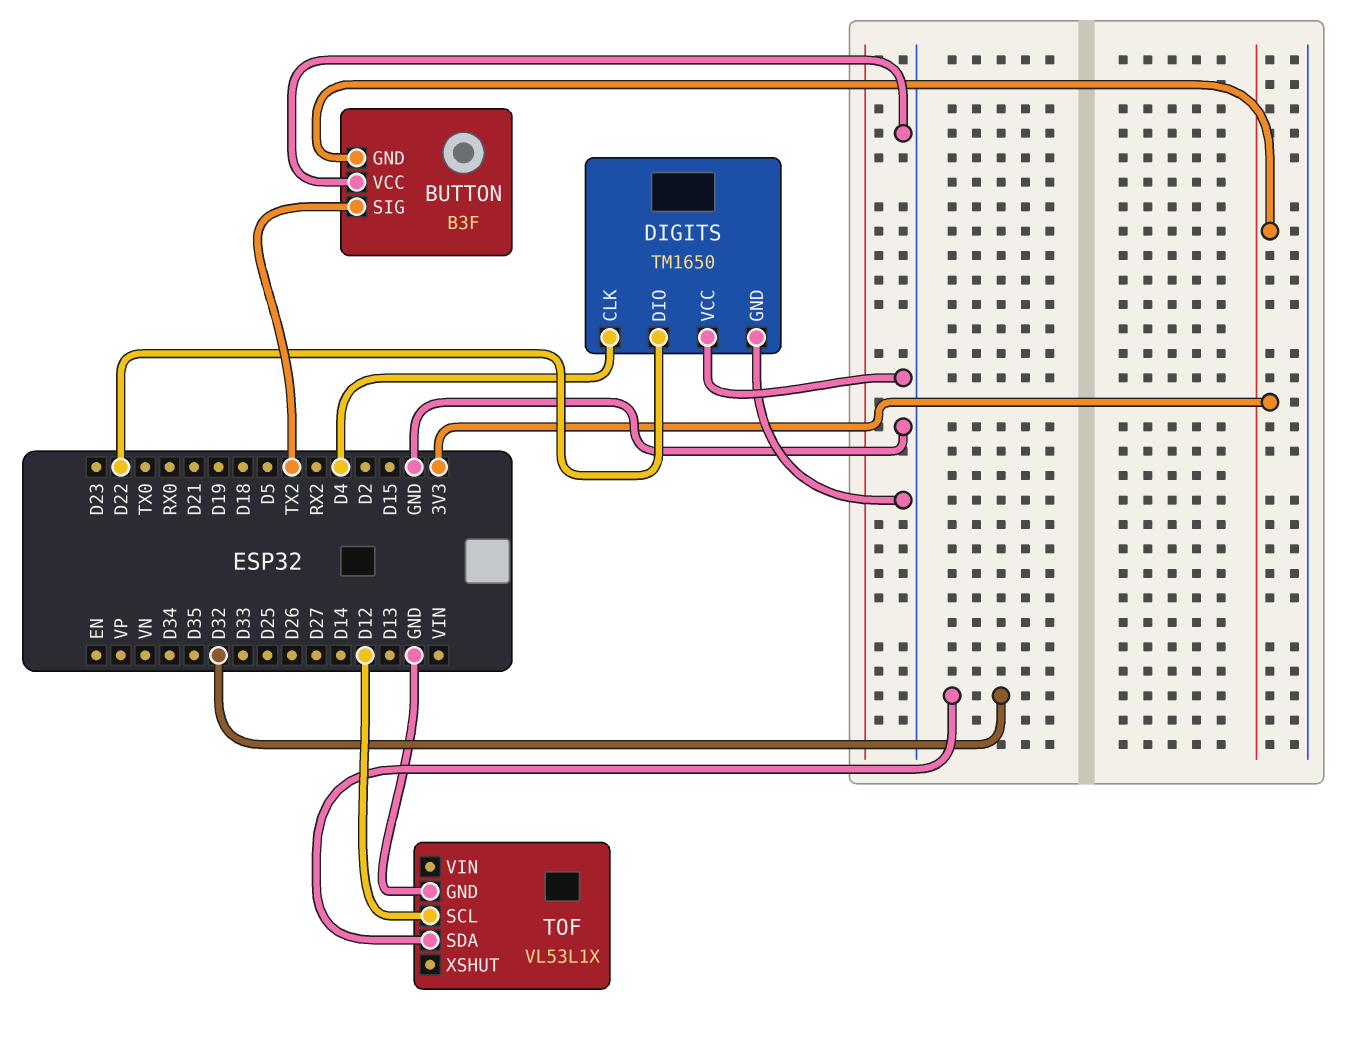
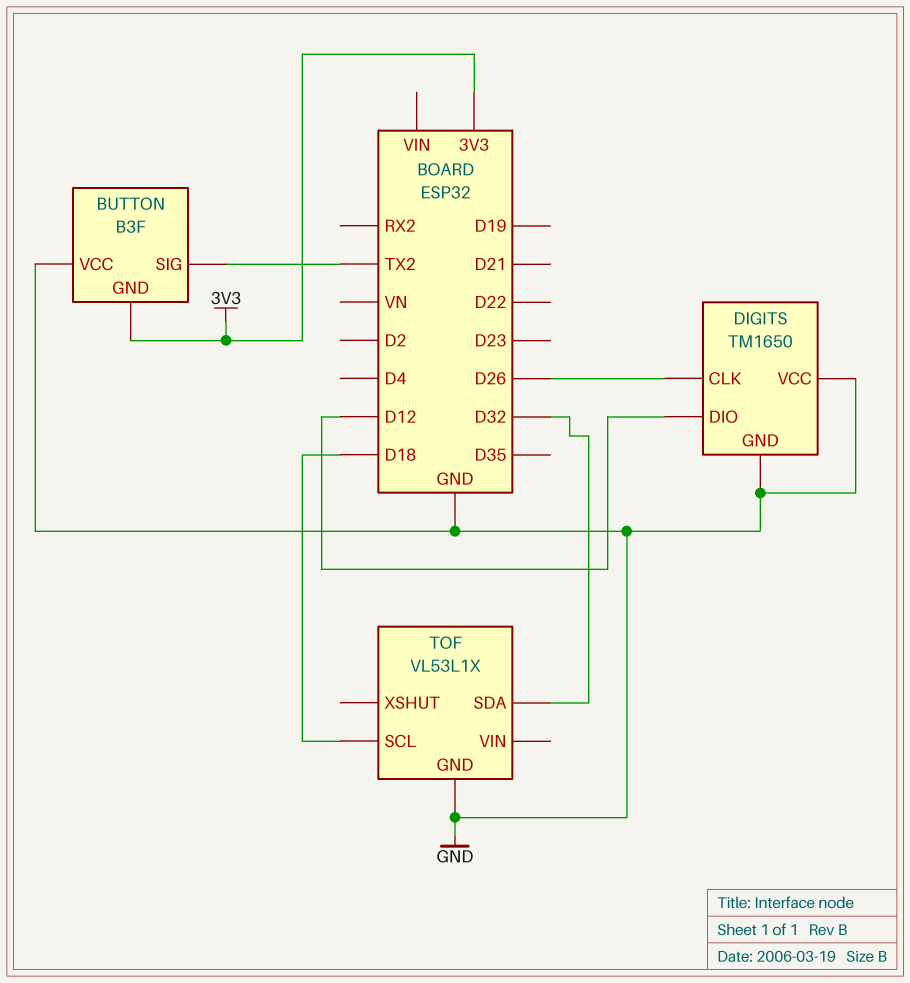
DIGITS pin CLK: D4 -> D26
DIGITS pin DIO: D22 -> D12
TOF pin SCL: D12 -> D18

